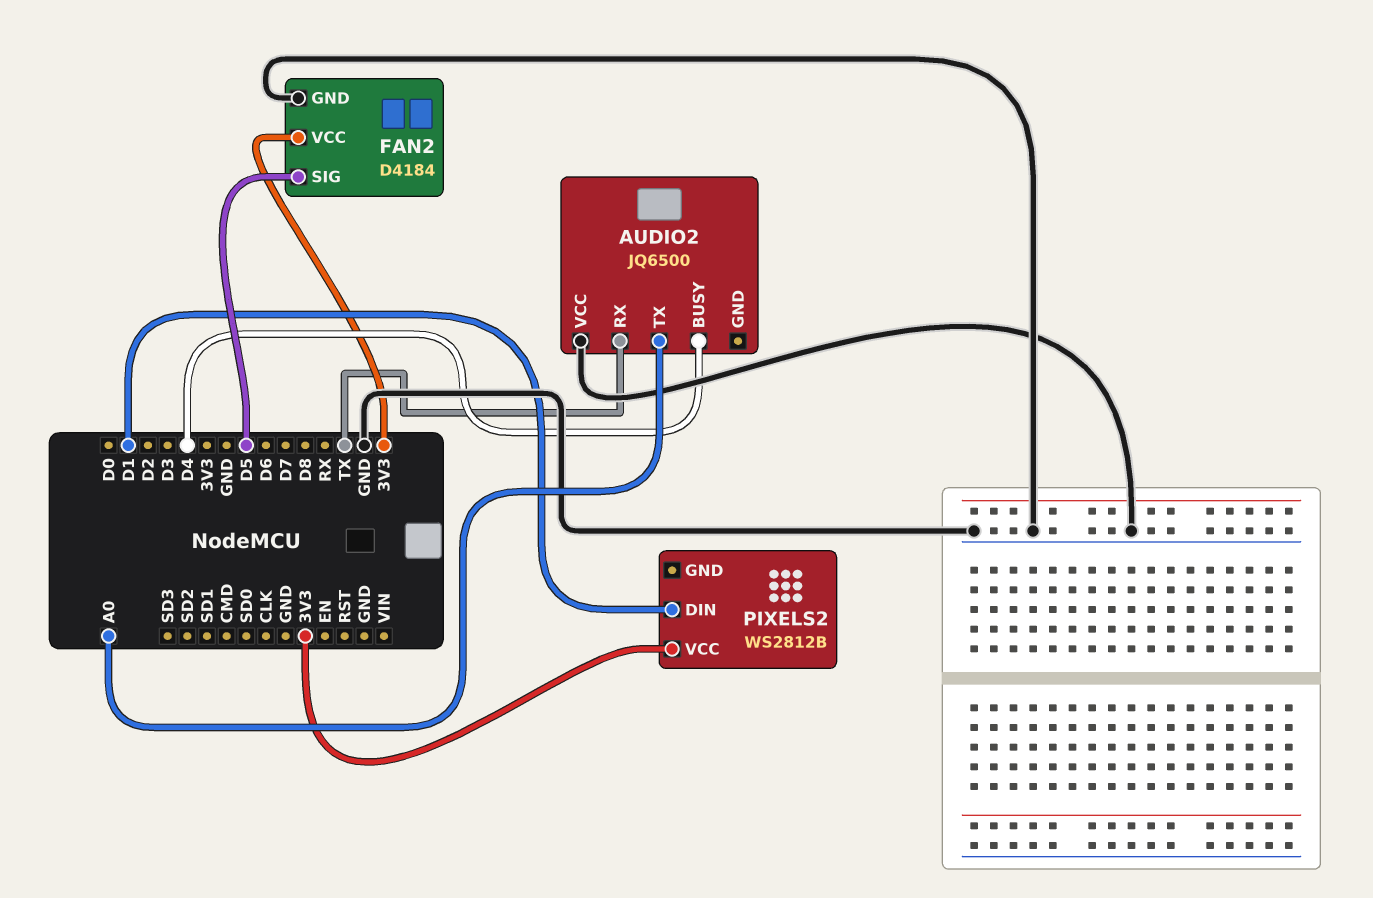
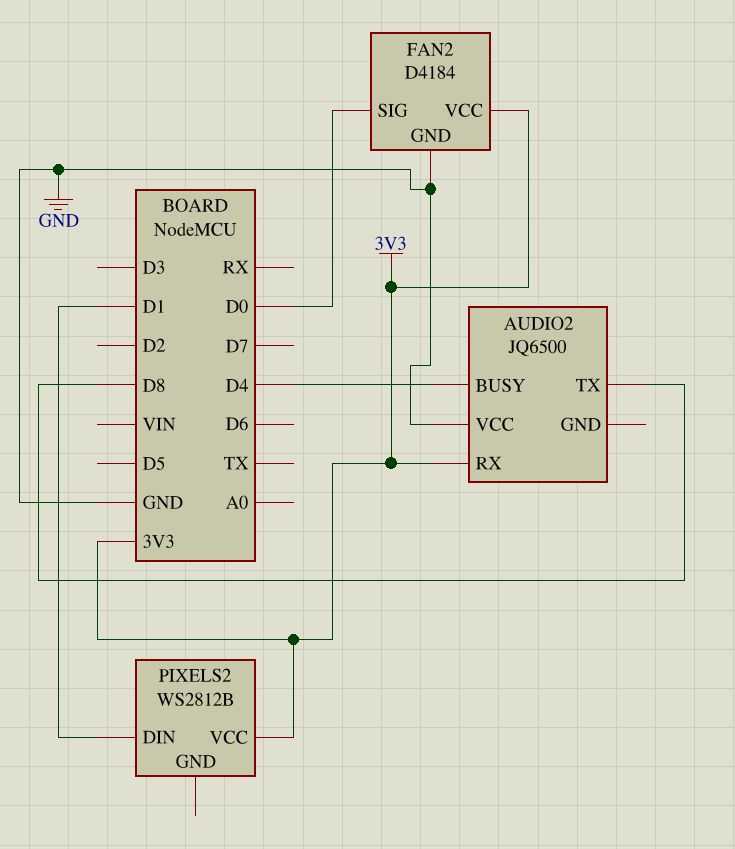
AUDIO2 pin RX: TX -> 3V3
AUDIO2 pin TX: A0 -> D8
FAN2 pin SIG: D5 -> D0

